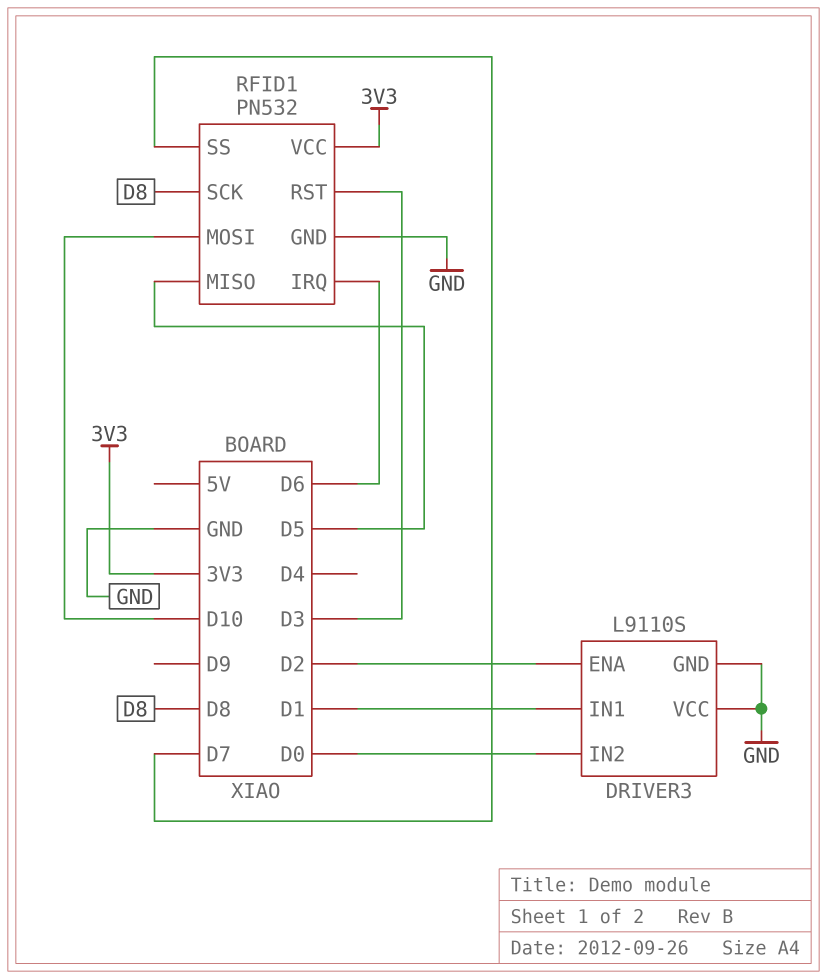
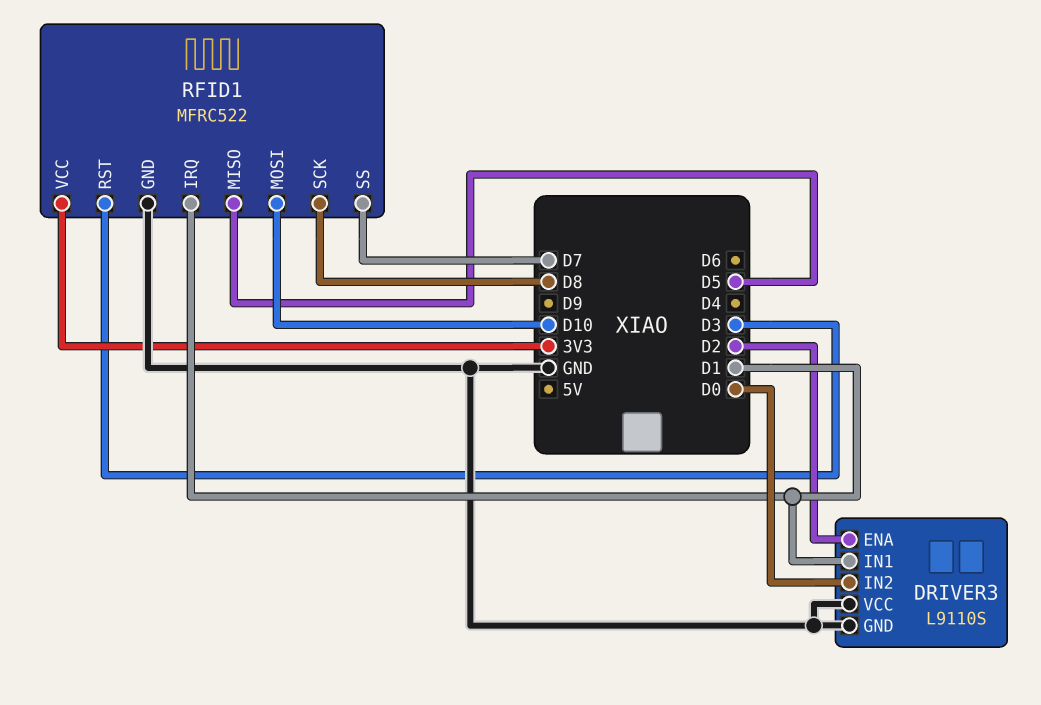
RFID1: PN532 -> MFRC522
RFID1 pin IRQ: D6 -> D1

